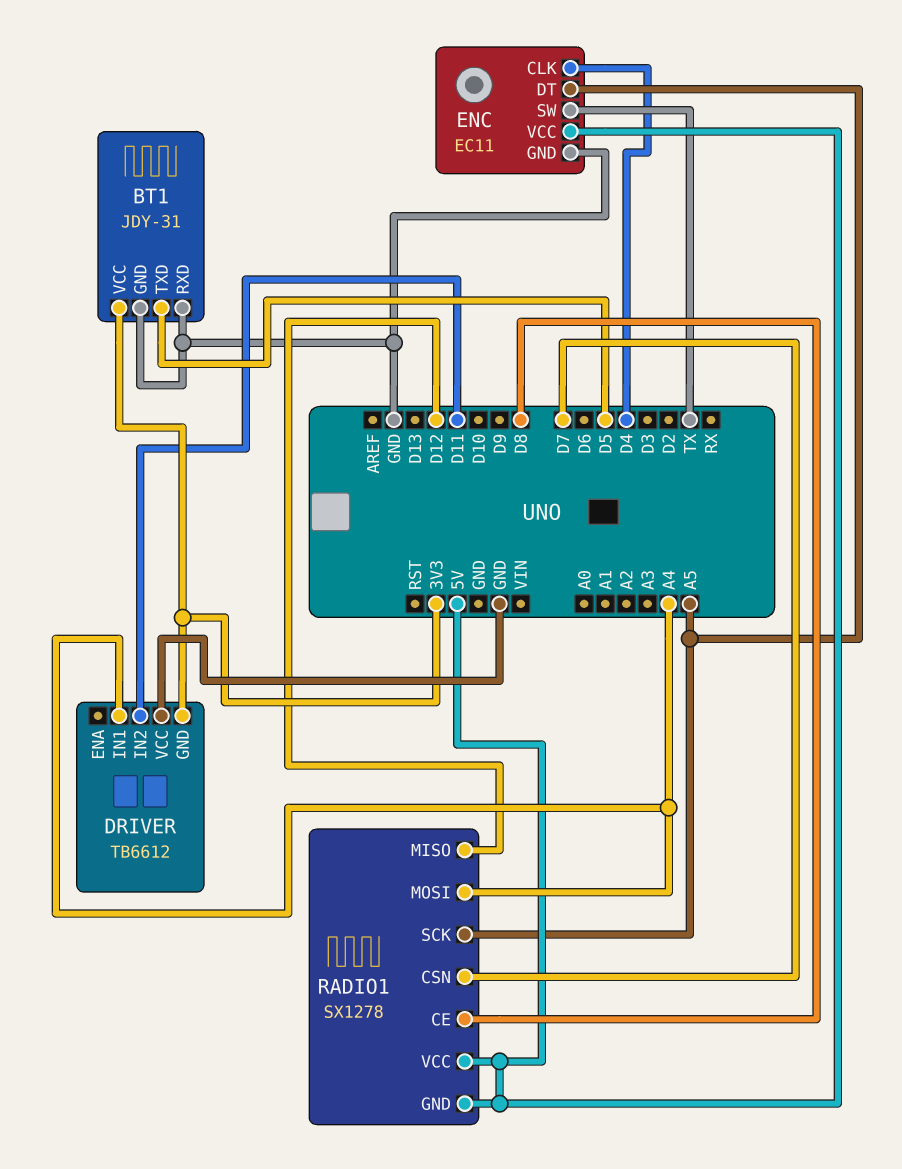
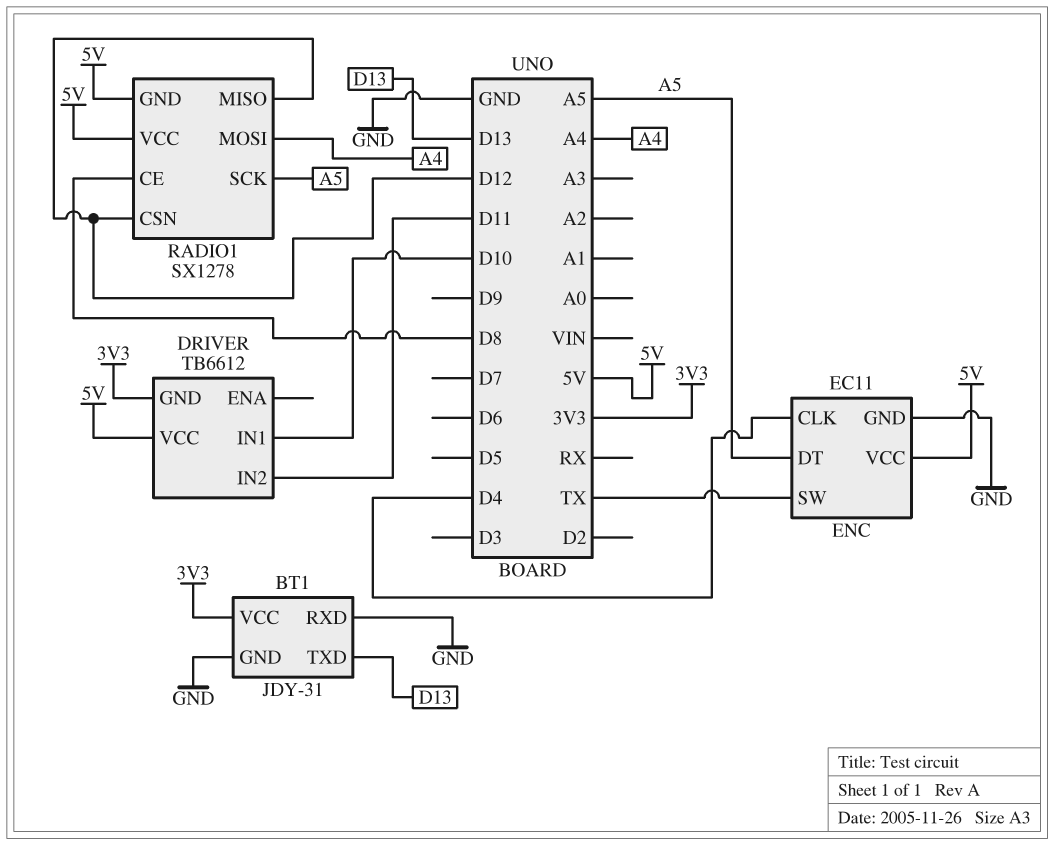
BT1 pin TXD: D5 -> D13
DRIVER pin IN1: A4 -> D10
DRIVER pin VCC: GND -> 5V
RADIO1 pin CSN: D7 -> D12

